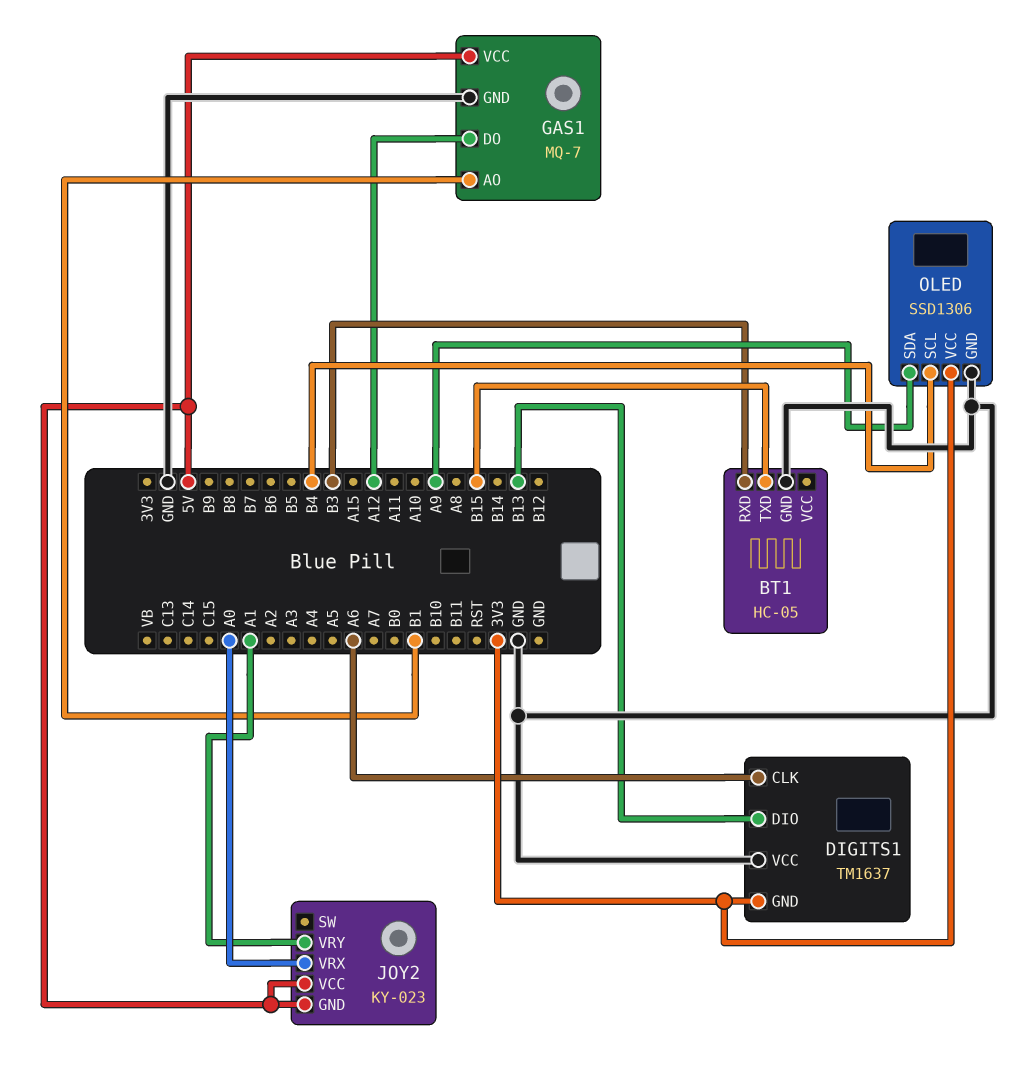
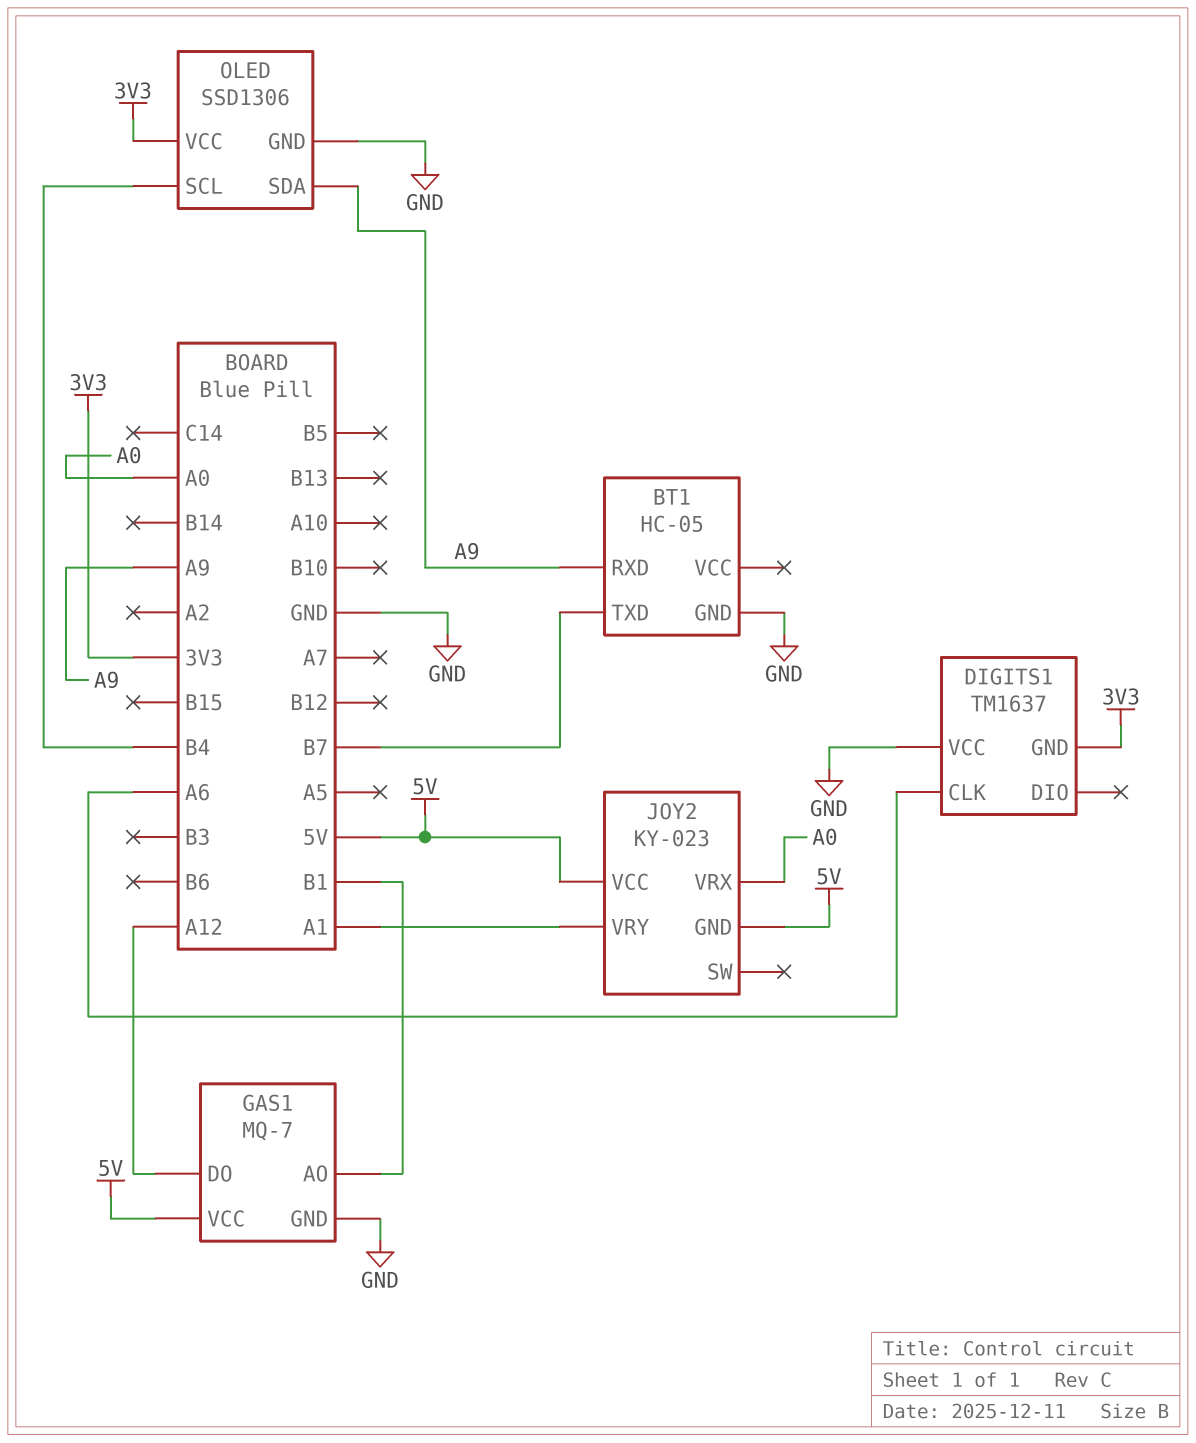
BT1 pin RXD: B3 -> A9
BT1 pin TXD: B15 -> B7
DIGITS1 pin DIO: B13 -> none

